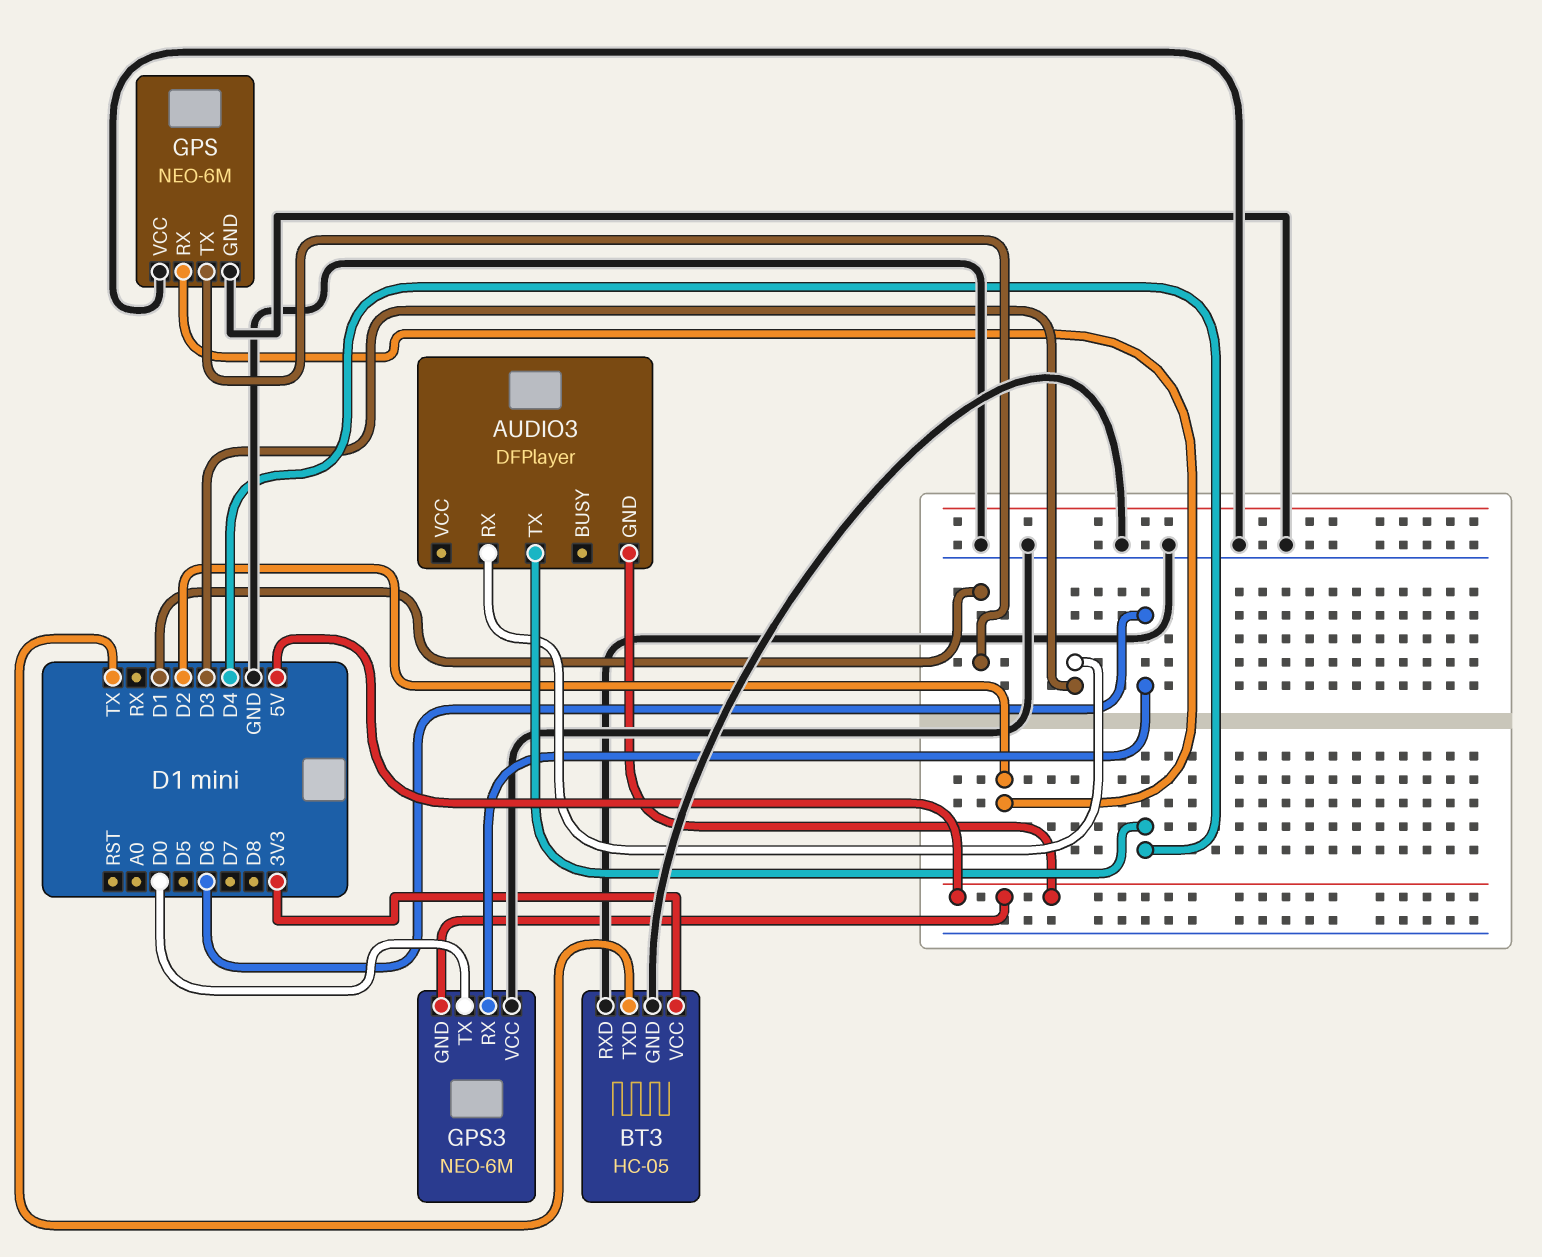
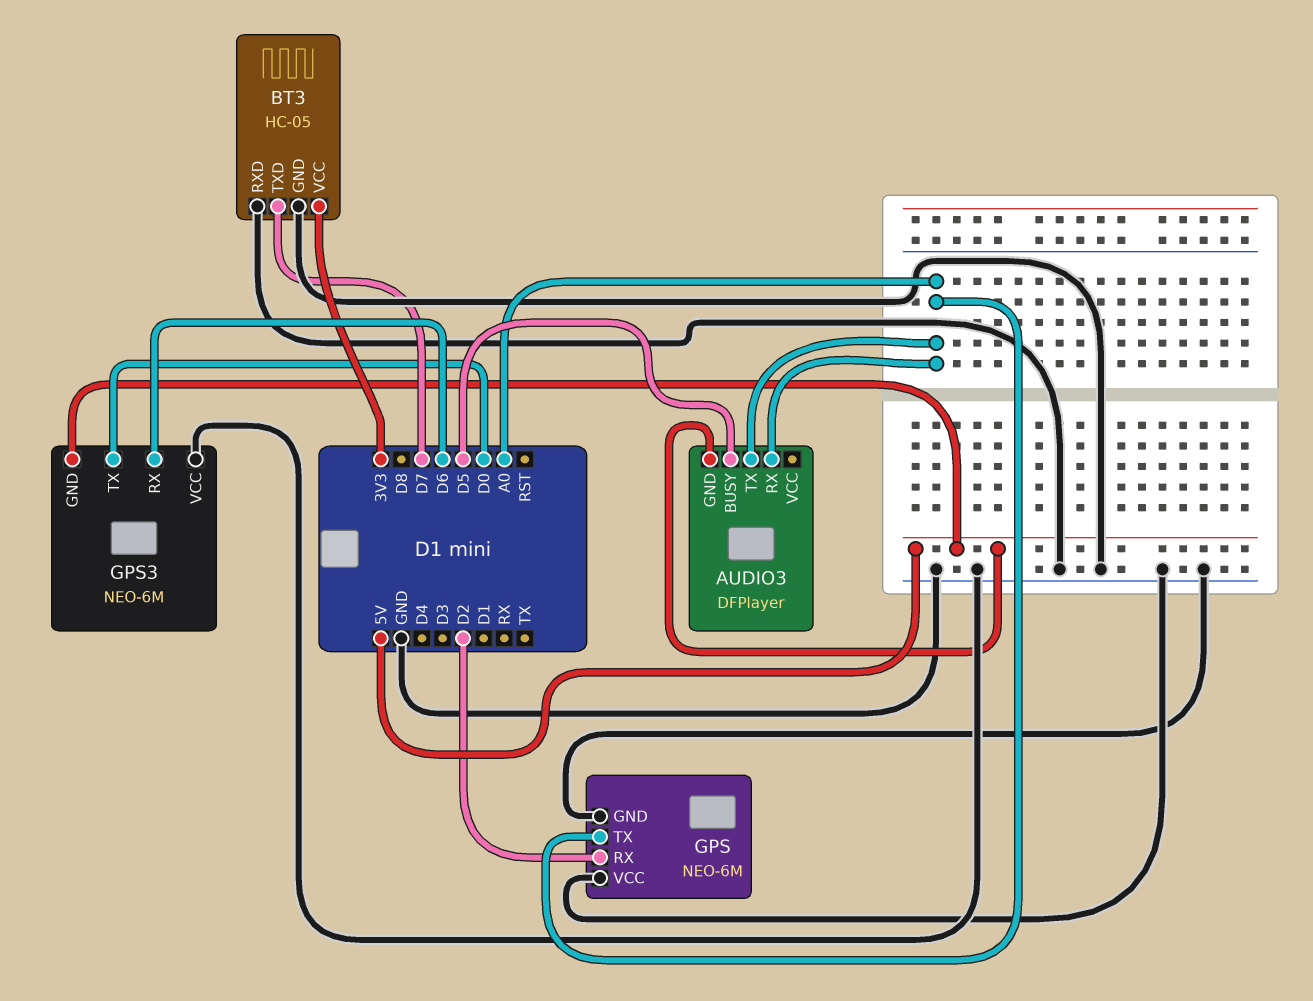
AUDIO3 pin BUSY: none -> D5
AUDIO3 pin RX: D3 -> A0
AUDIO3 pin TX: D4 -> A0
BT3 pin TXD: TX -> D7
GPS pin TX: D1 -> A0

